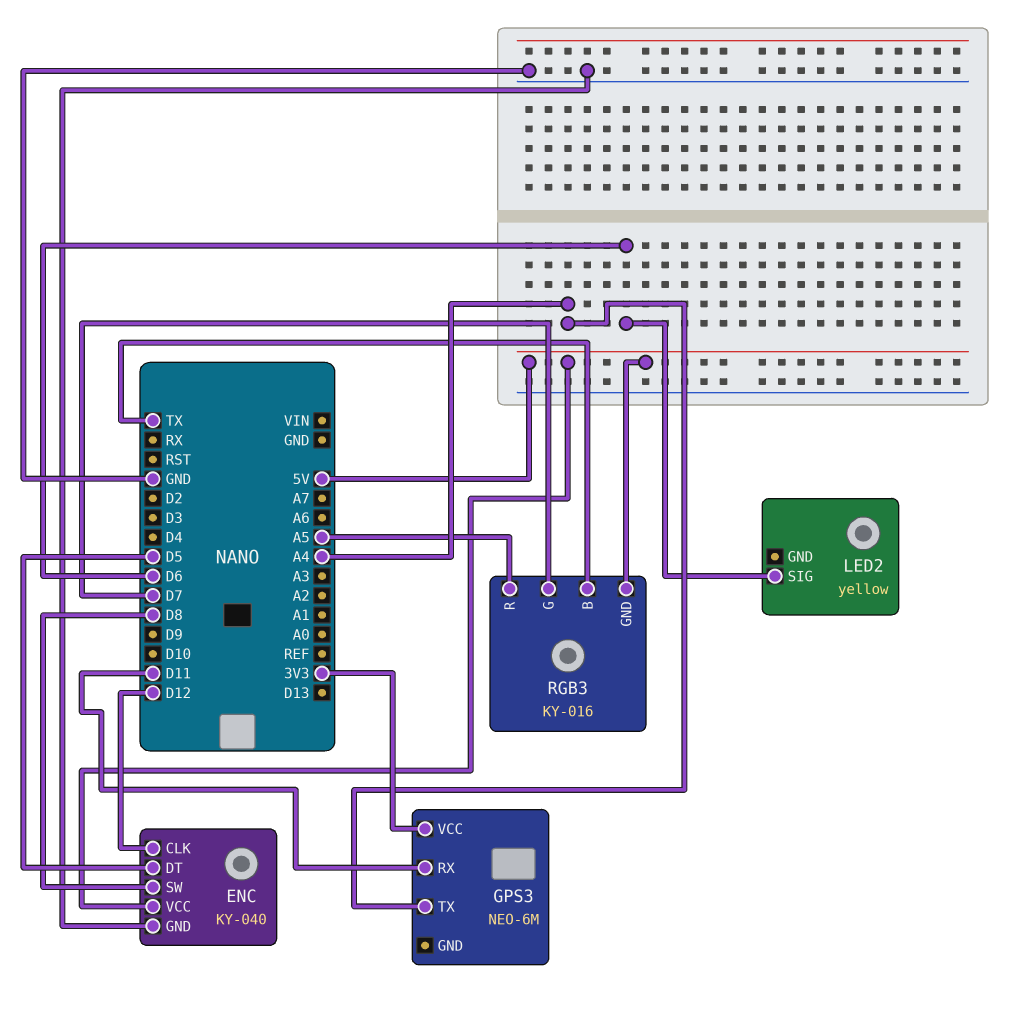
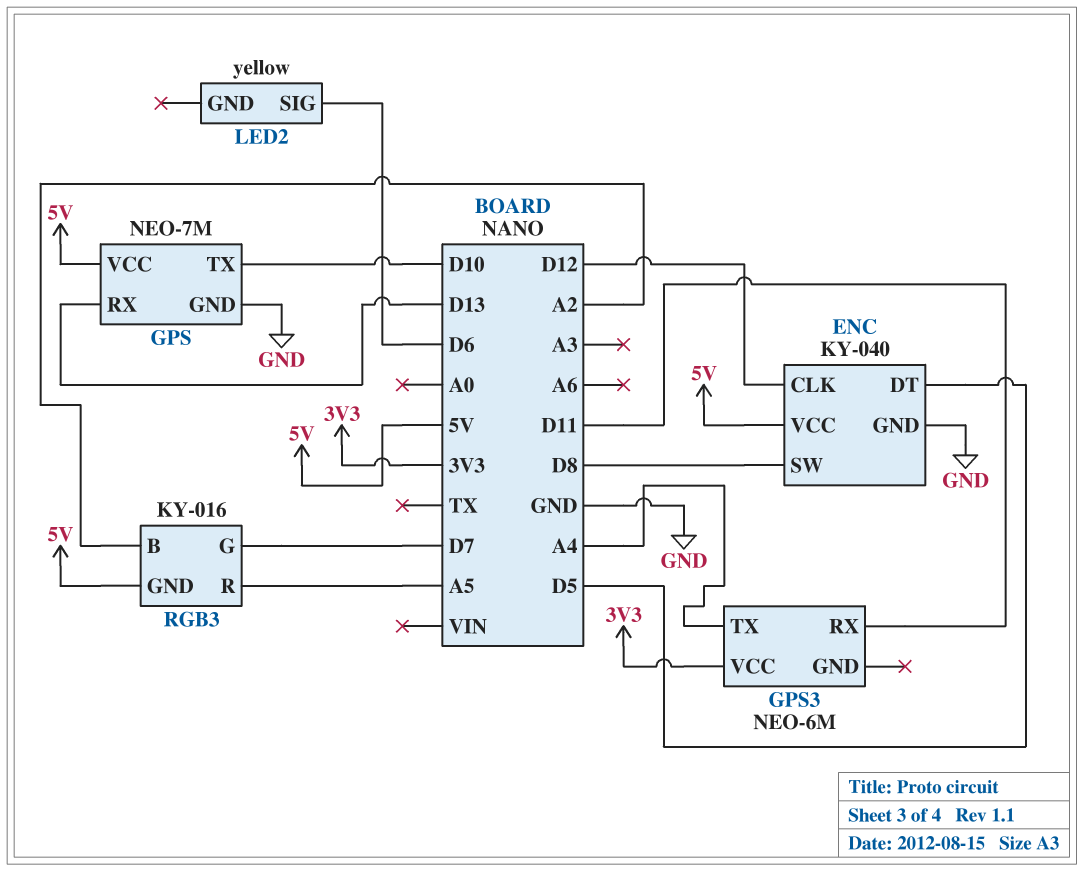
GPS: none -> NEO-7M
GPS pin GND: none -> GND
GPS pin RX: none -> D13
GPS pin TX: none -> D10
GPS pin VCC: none -> 5V
RGB3 pin B: TX -> A2

